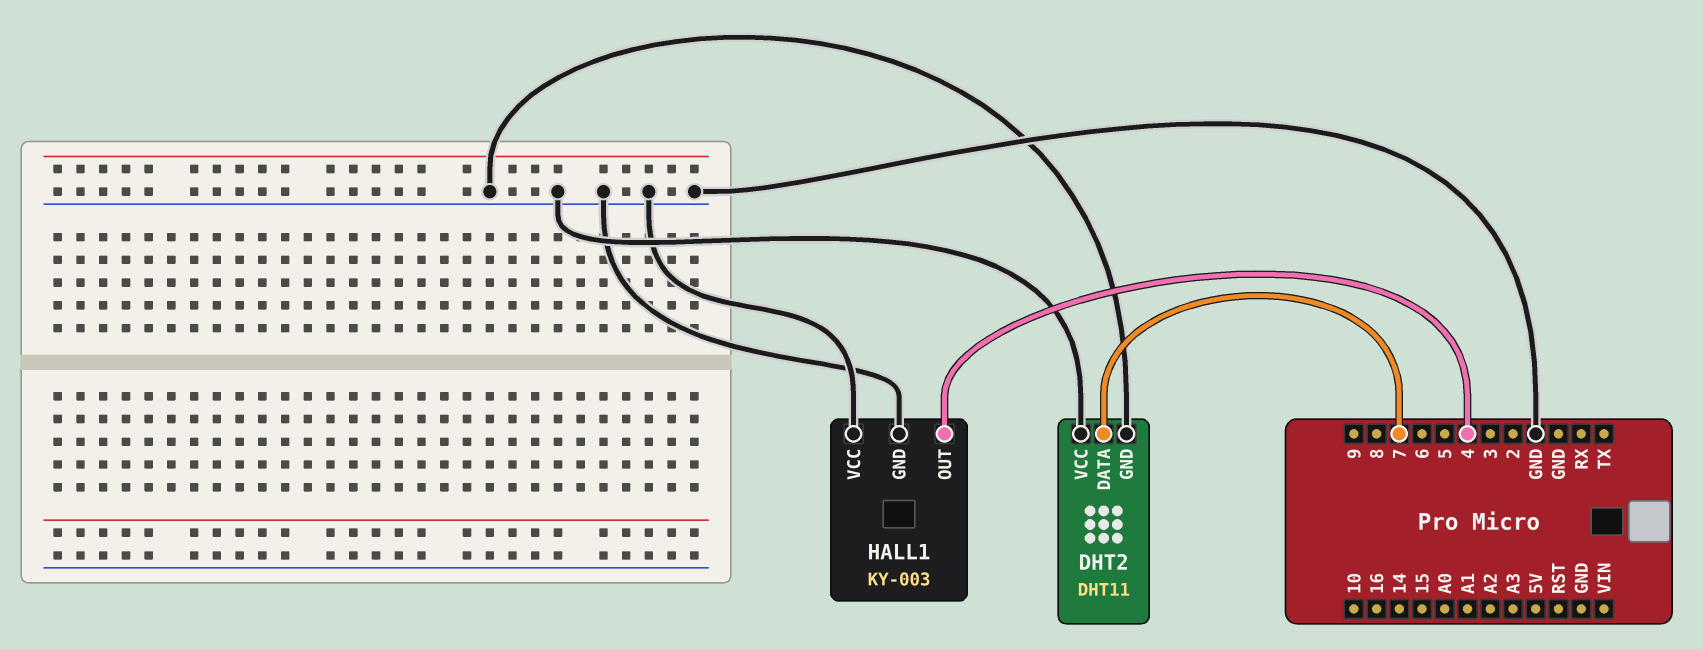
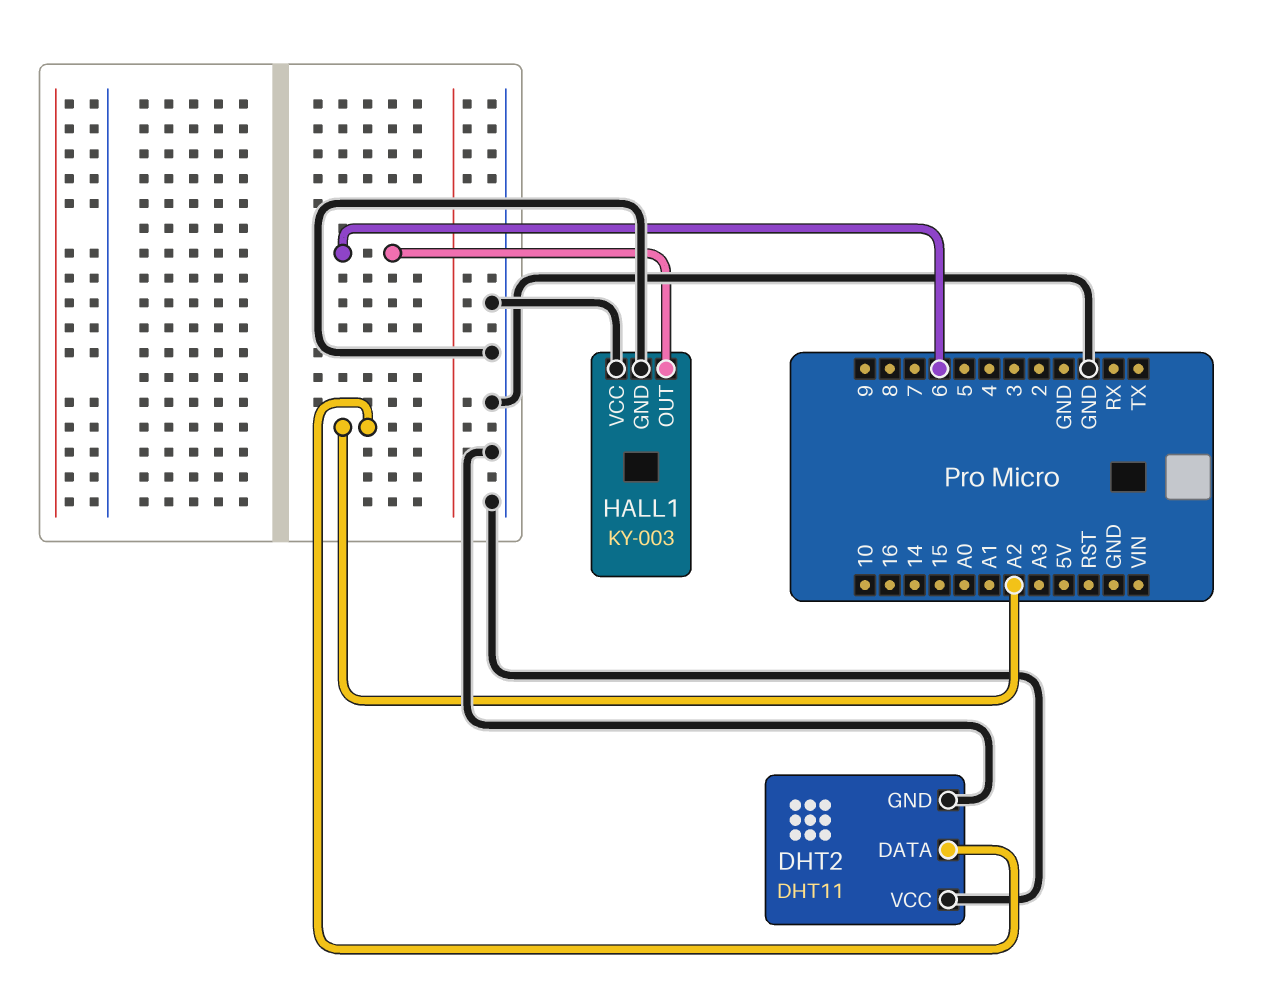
DHT2 pin DATA: 7 -> A2
HALL1 pin OUT: 4 -> 6

